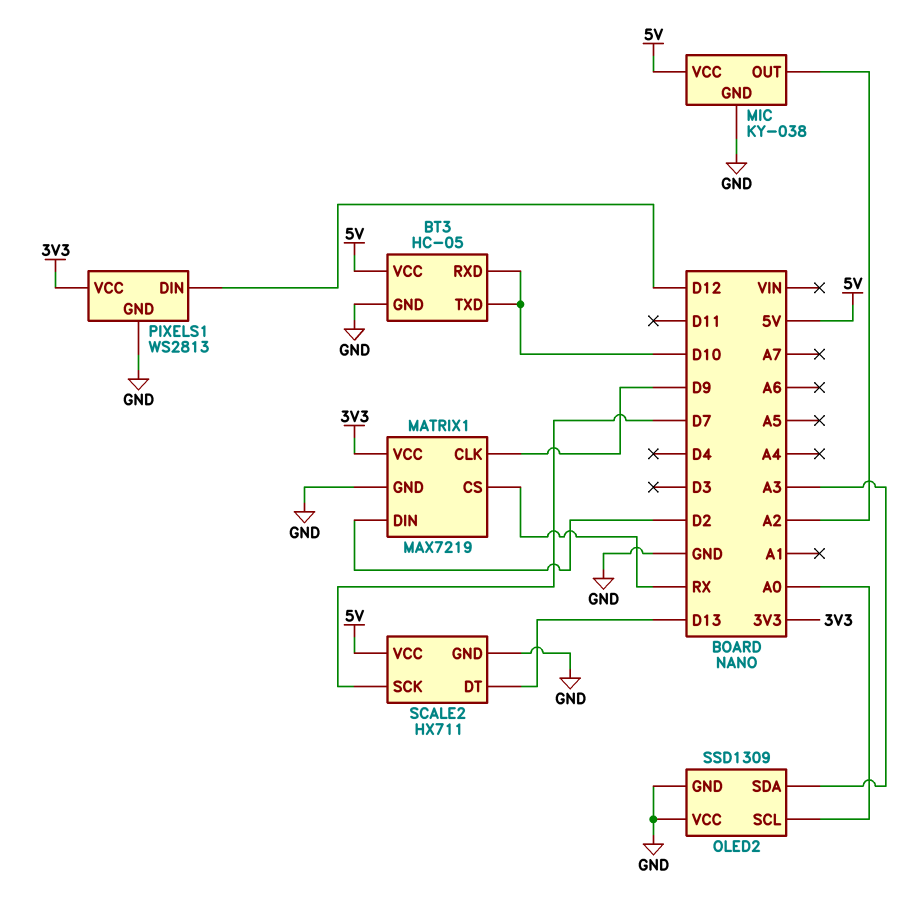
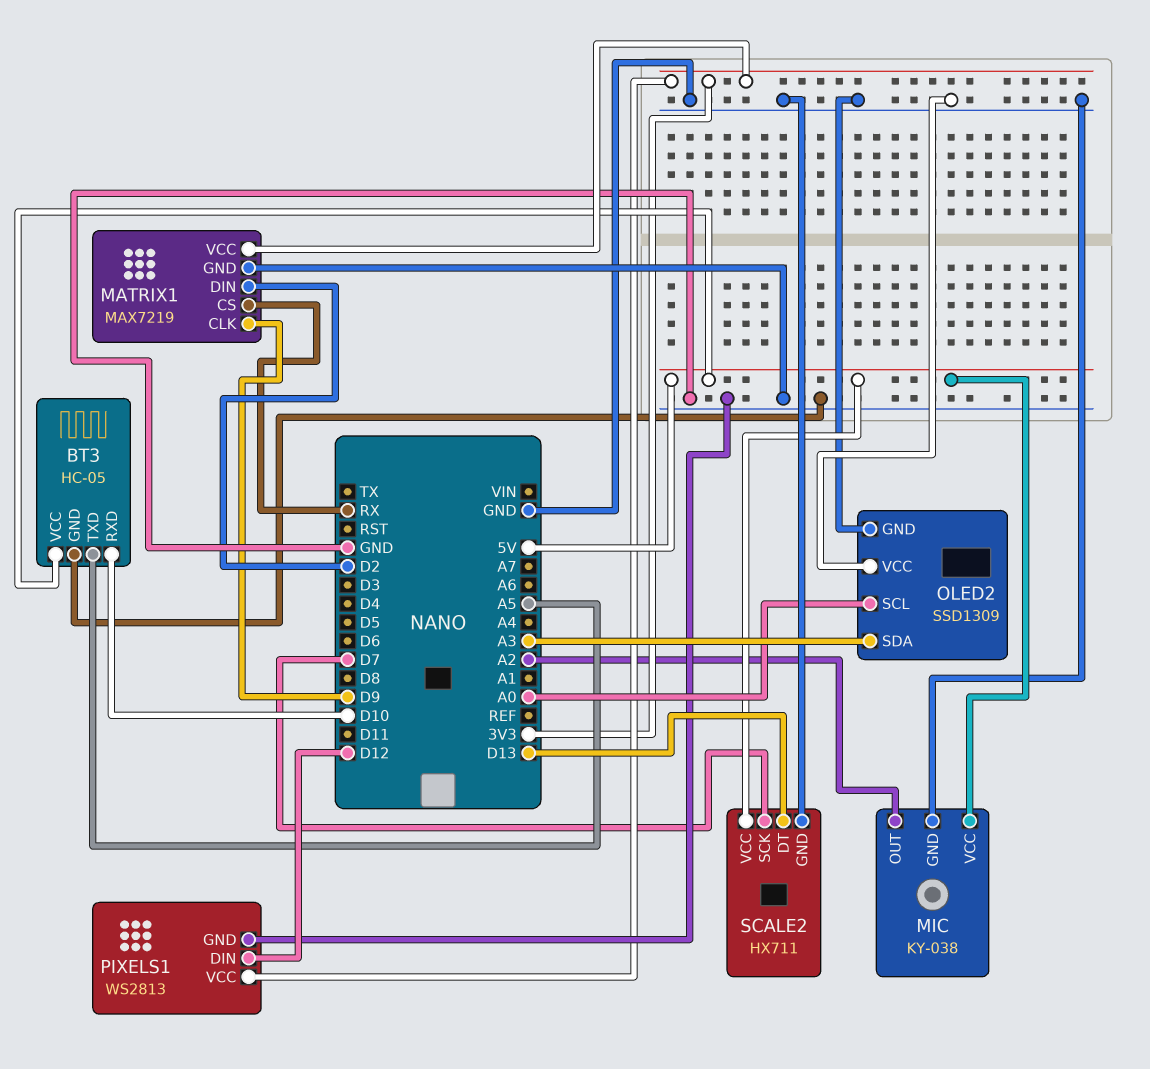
BT3 pin TXD: D10 -> A5

